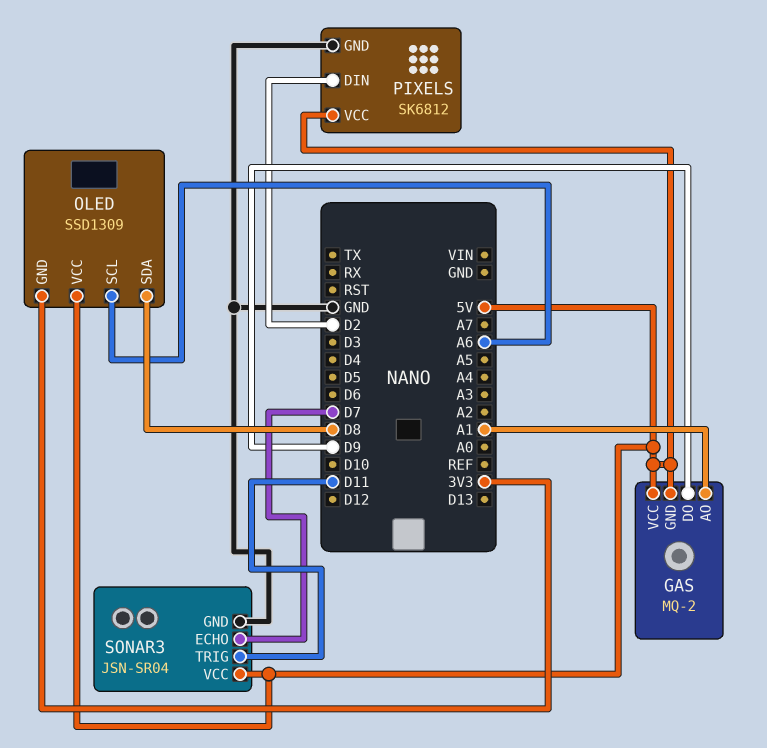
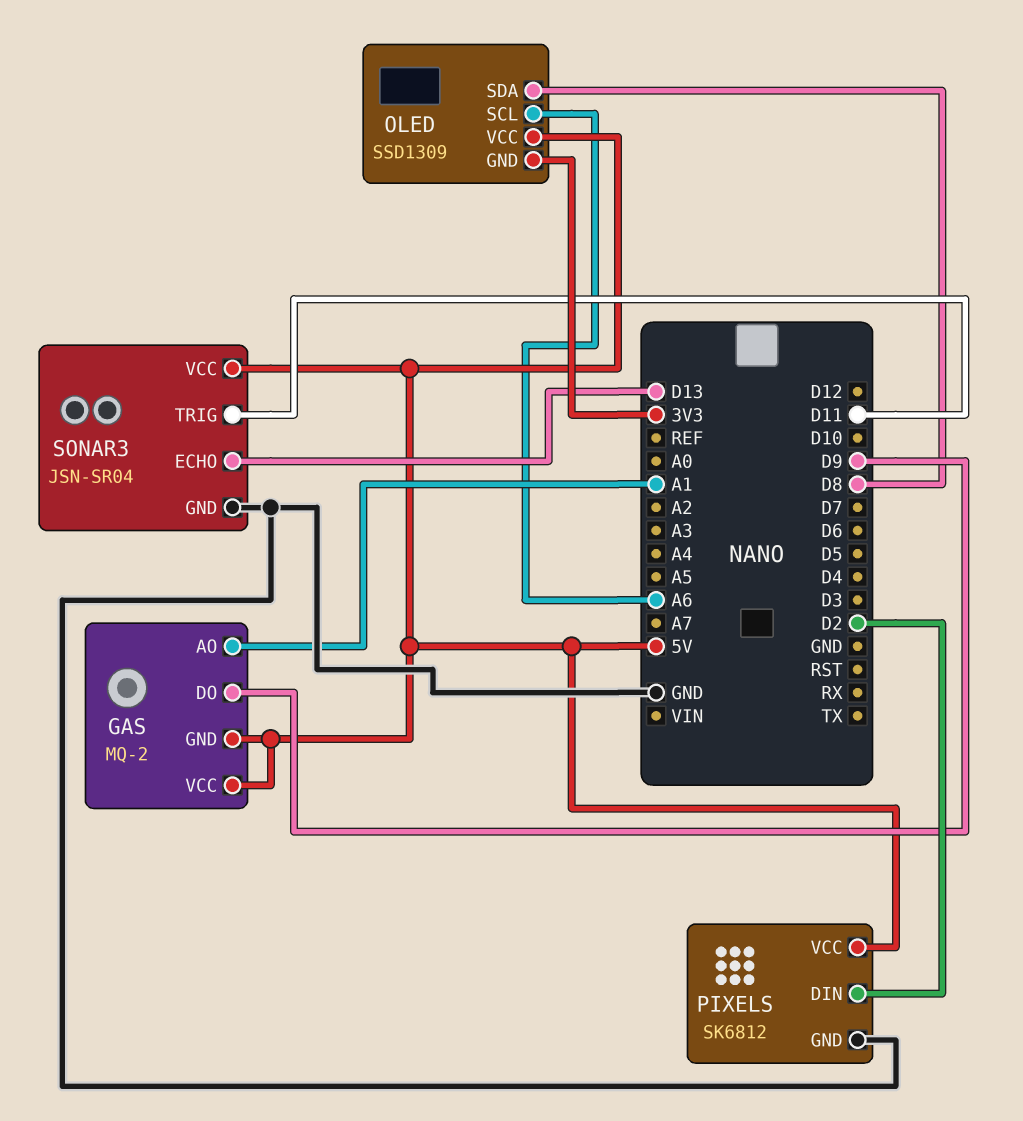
SONAR3 pin ECHO: D7 -> D13

